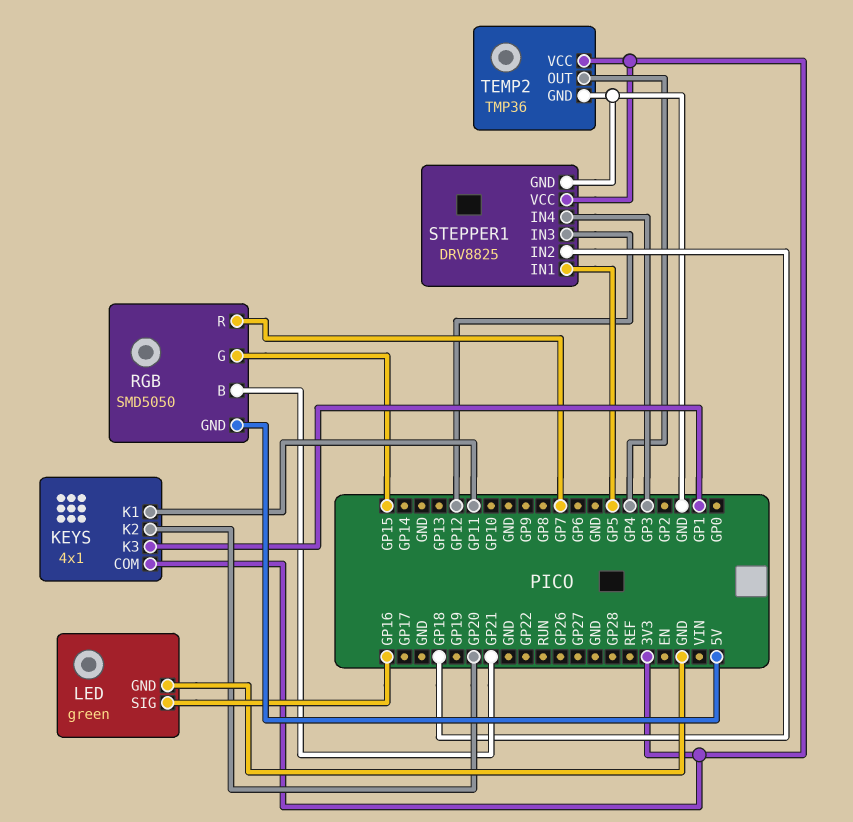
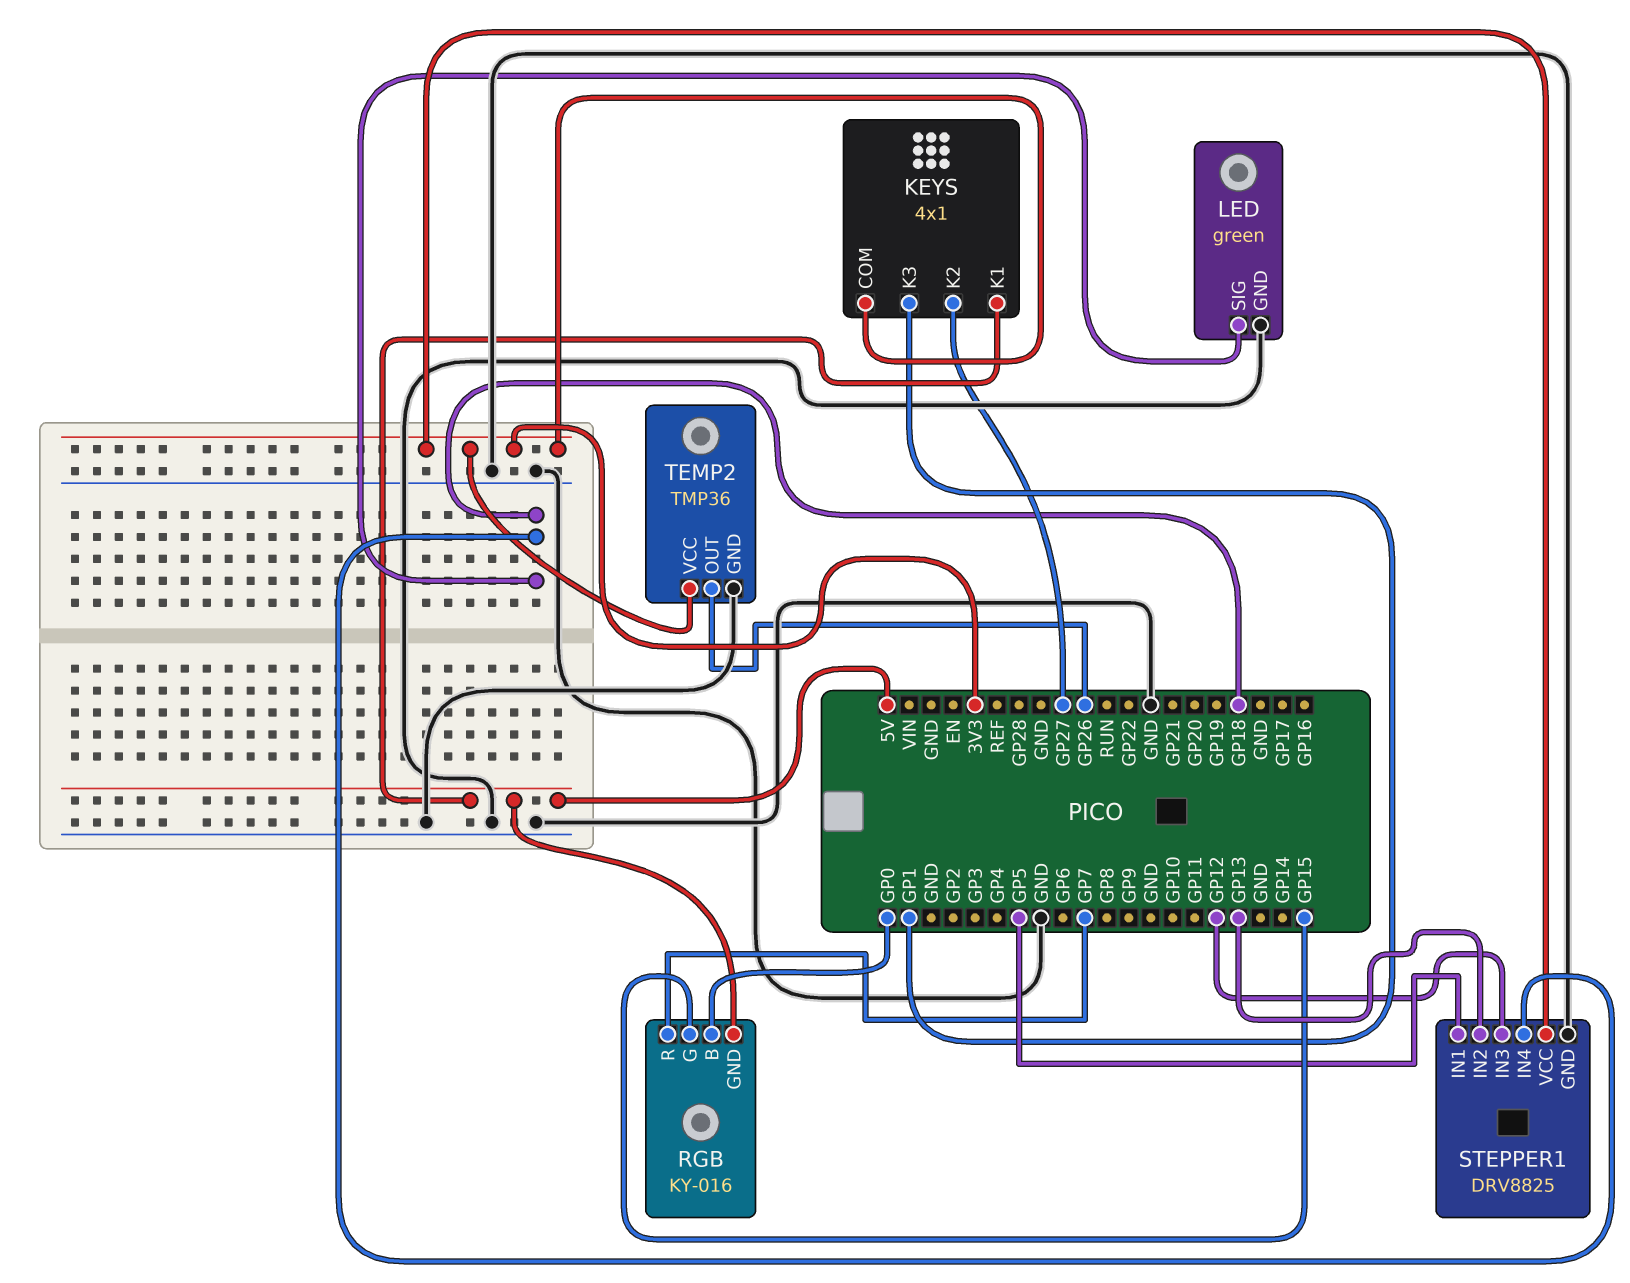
KEYS pin K1: GP11 -> 5V
KEYS pin K2: GP20 -> GP27
LED pin SIG: GP16 -> GP18
RGB: SMD5050 -> KY-016
RGB pin B: GP21 -> GP0
STEPPER1 pin IN2: GP18 -> GP13
STEPPER1 pin IN4: GP3 -> GP18
TEMP2 pin OUT: GP4 -> GP26

